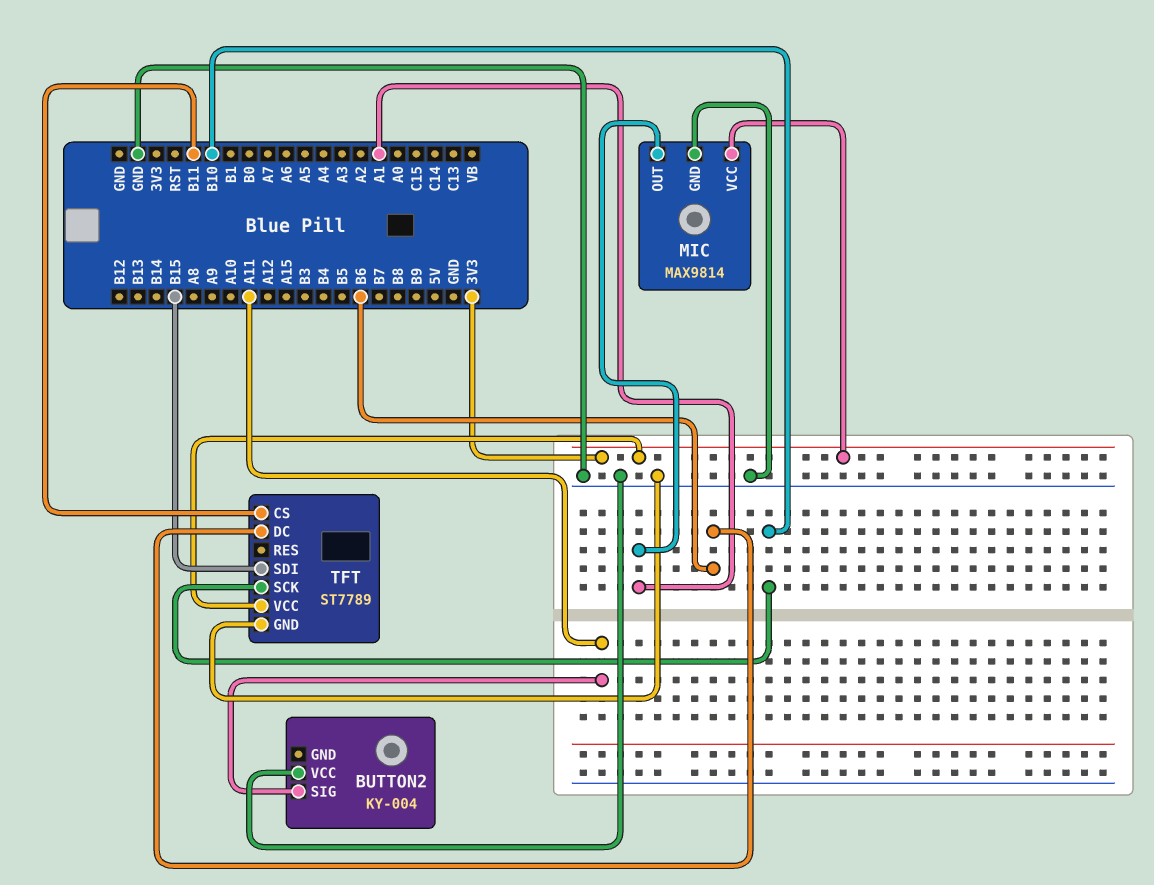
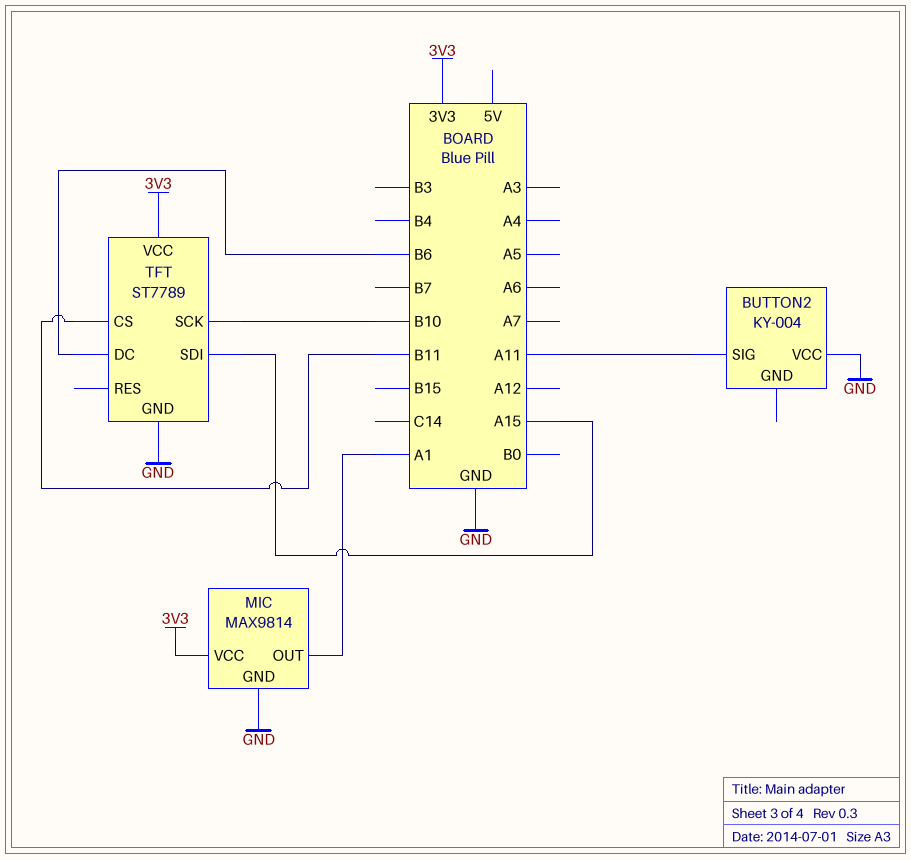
TFT pin SDI: B15 -> A15

